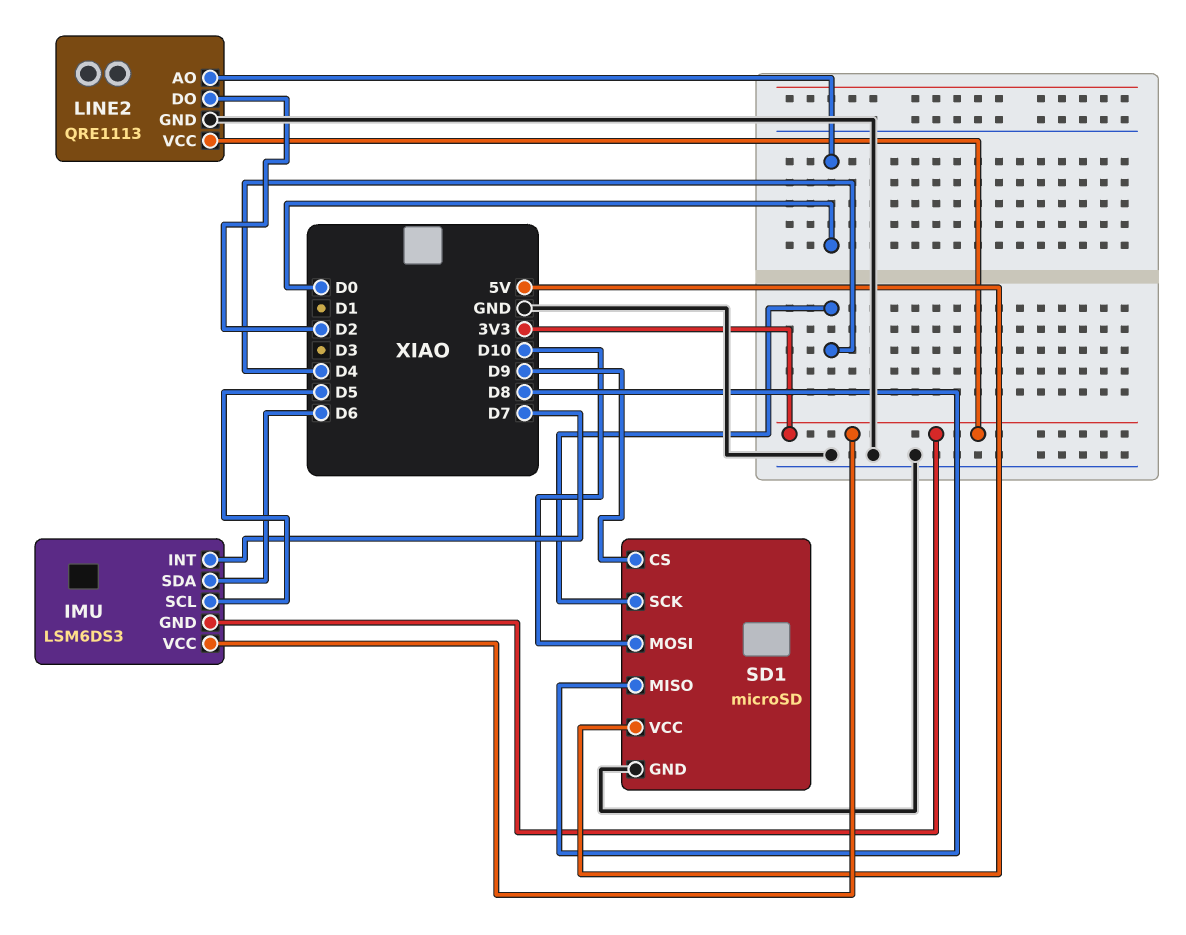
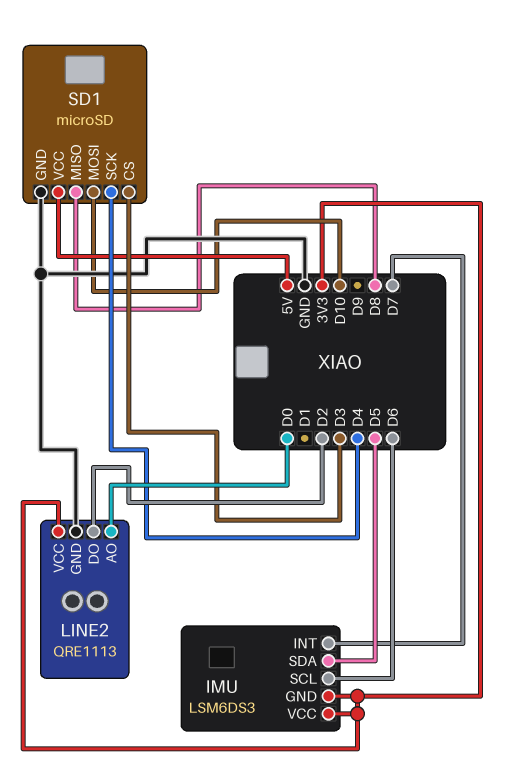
IMU pin SCL: D5 -> D6
IMU pin SDA: D6 -> D5
SD1 pin CS: D9 -> D3

